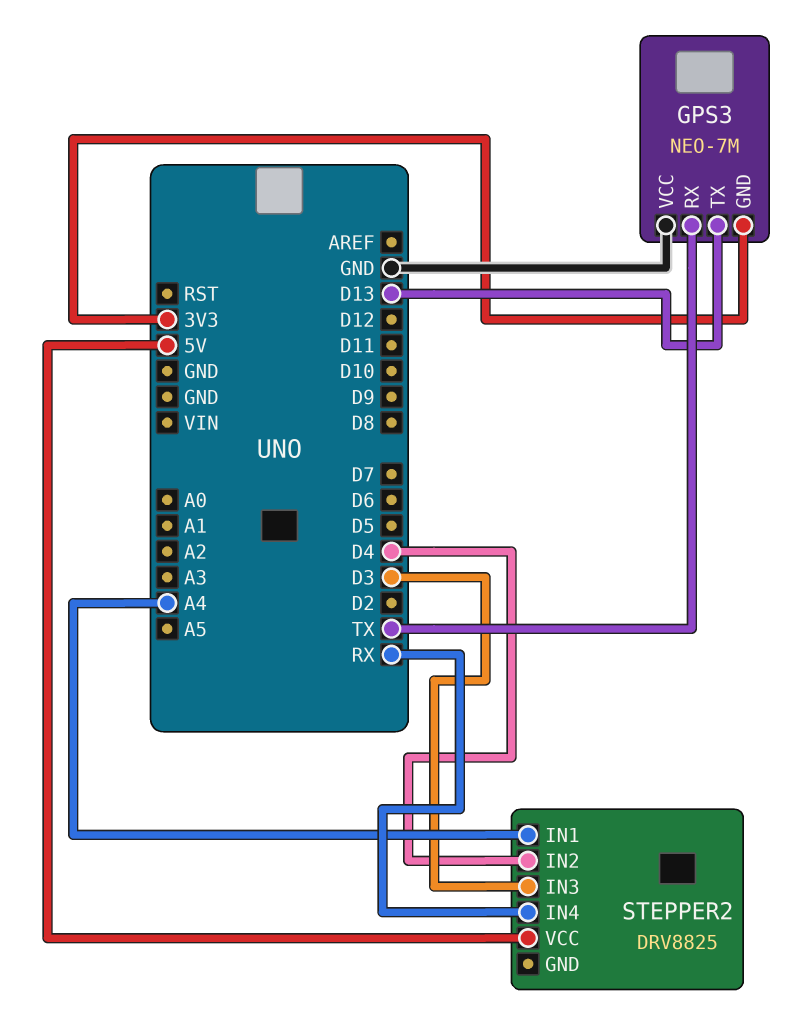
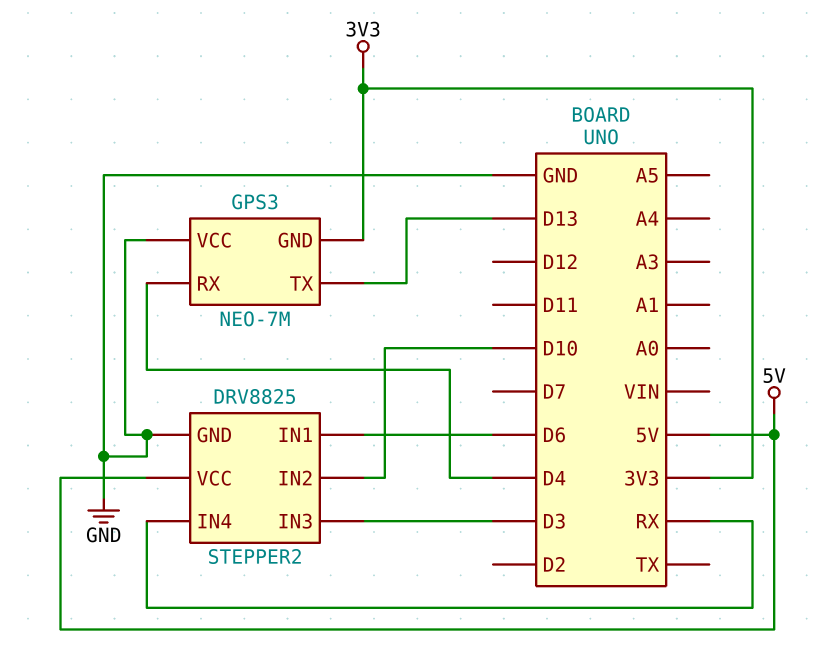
GPS3 pin RX: TX -> D4
STEPPER2 pin GND: none -> GND
STEPPER2 pin IN1: A4 -> D6
STEPPER2 pin IN2: D4 -> D10

